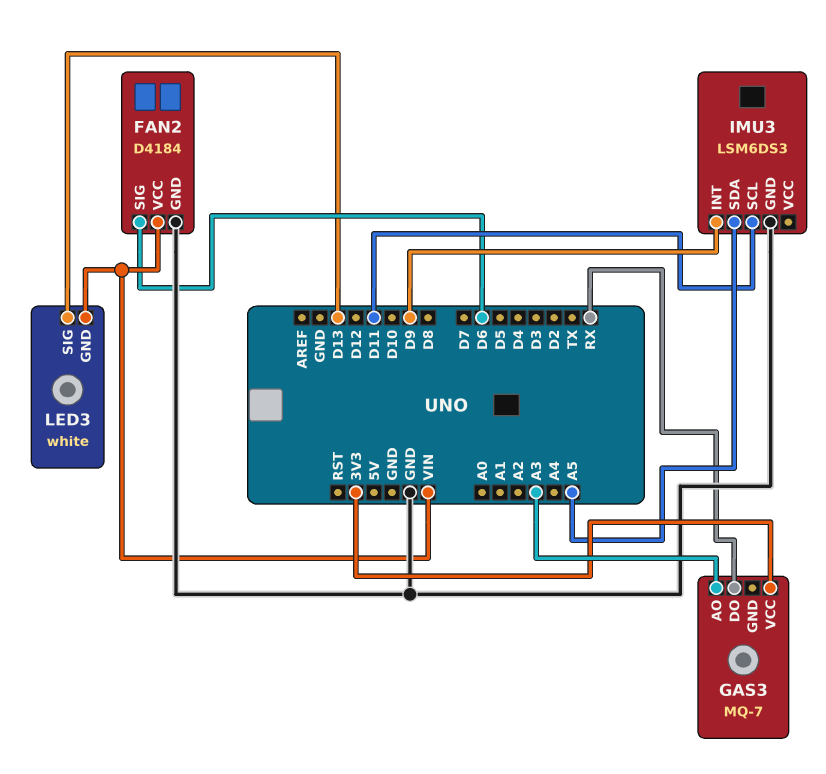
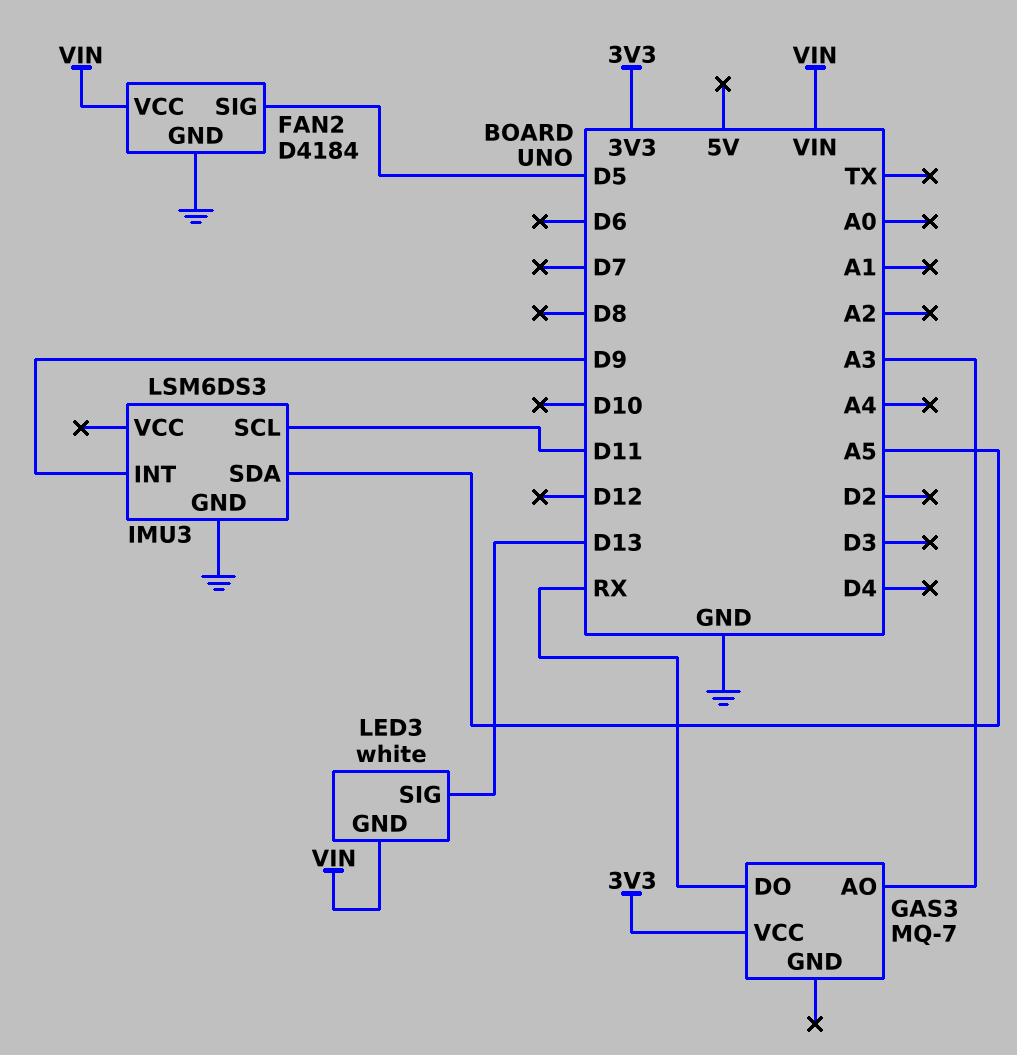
FAN2 pin SIG: D6 -> D5

